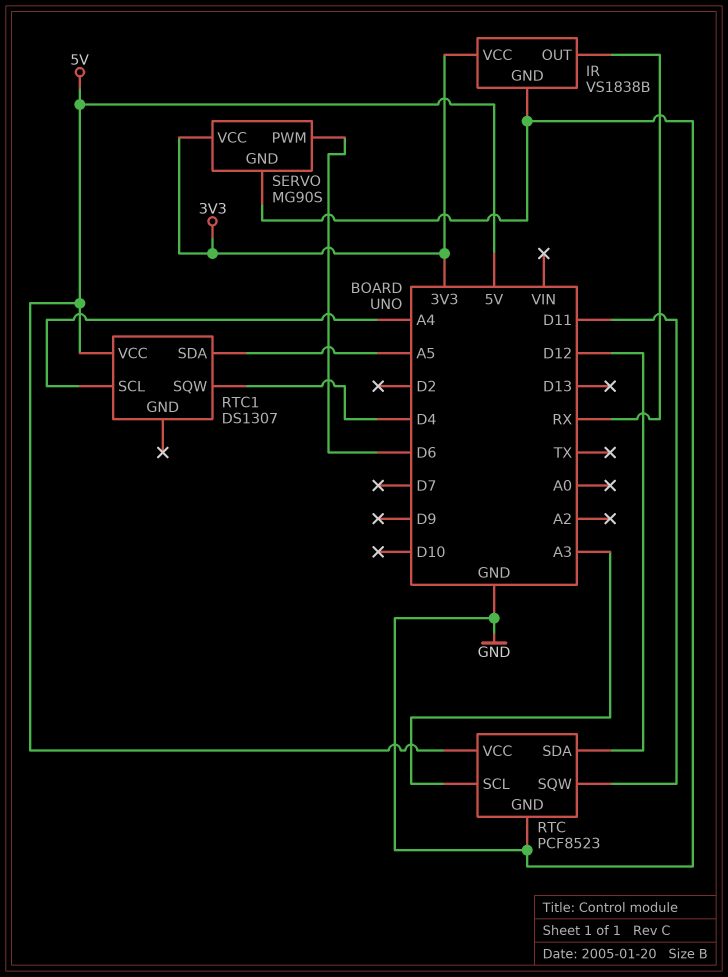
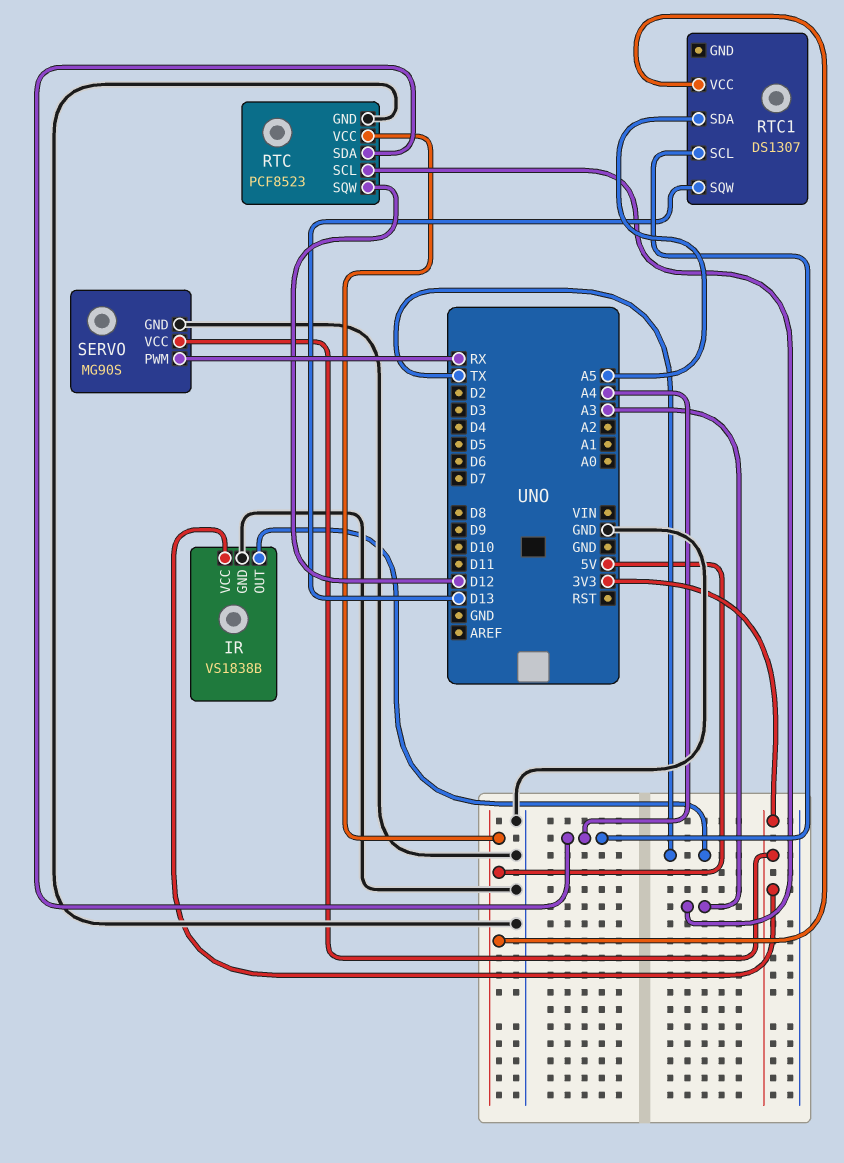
IR pin OUT: RX -> TX
RTC pin SDA: D12 -> A4
RTC pin SQW: D11 -> D12
RTC1 pin SQW: D4 -> D13
SERVO pin PWM: D6 -> RX

